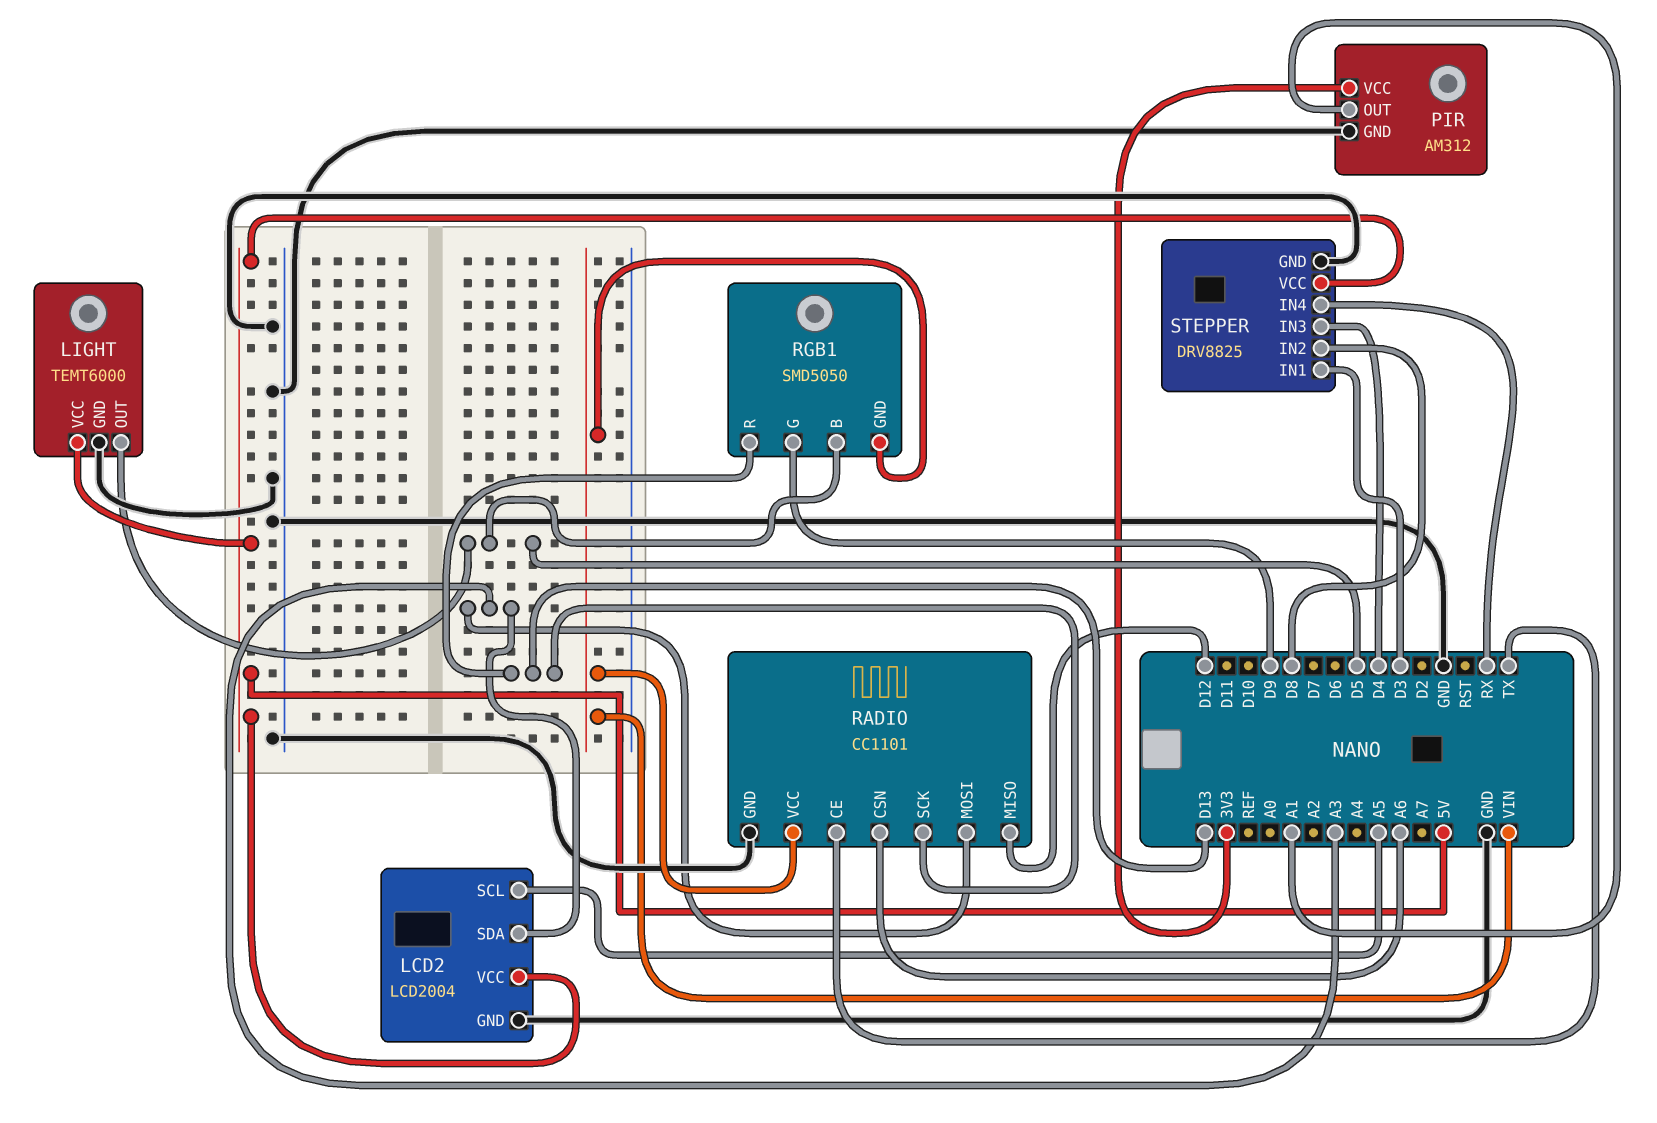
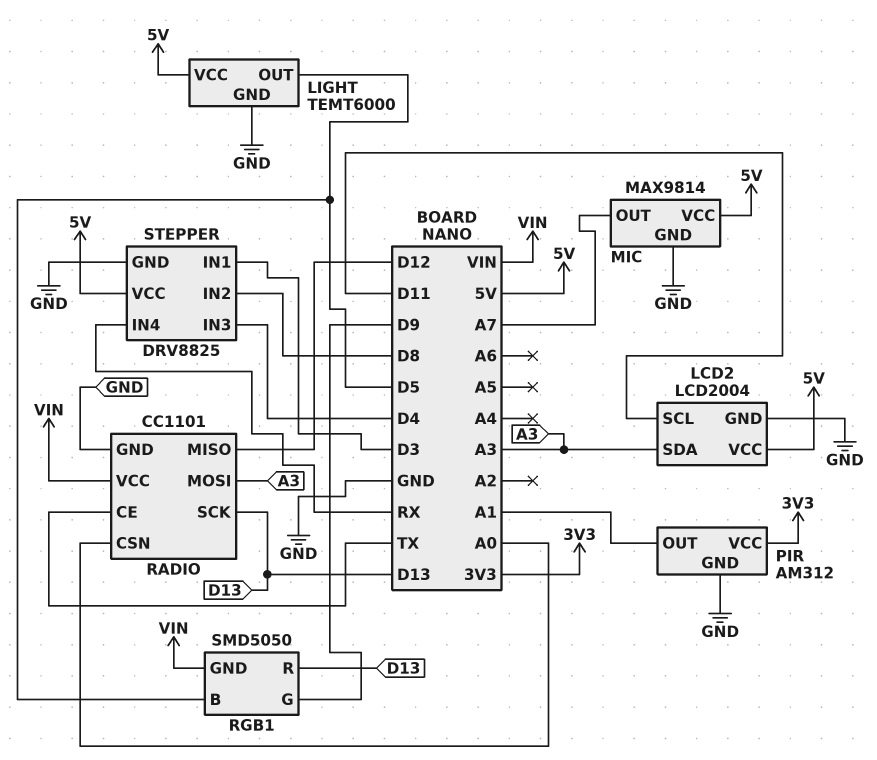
LCD2 pin SCL: A5 -> D11
MIC: none -> MAX9814
MIC pin GND: none -> GND
MIC pin OUT: none -> A7
MIC pin VCC: none -> 5V
RADIO pin CSN: A6 -> A0

